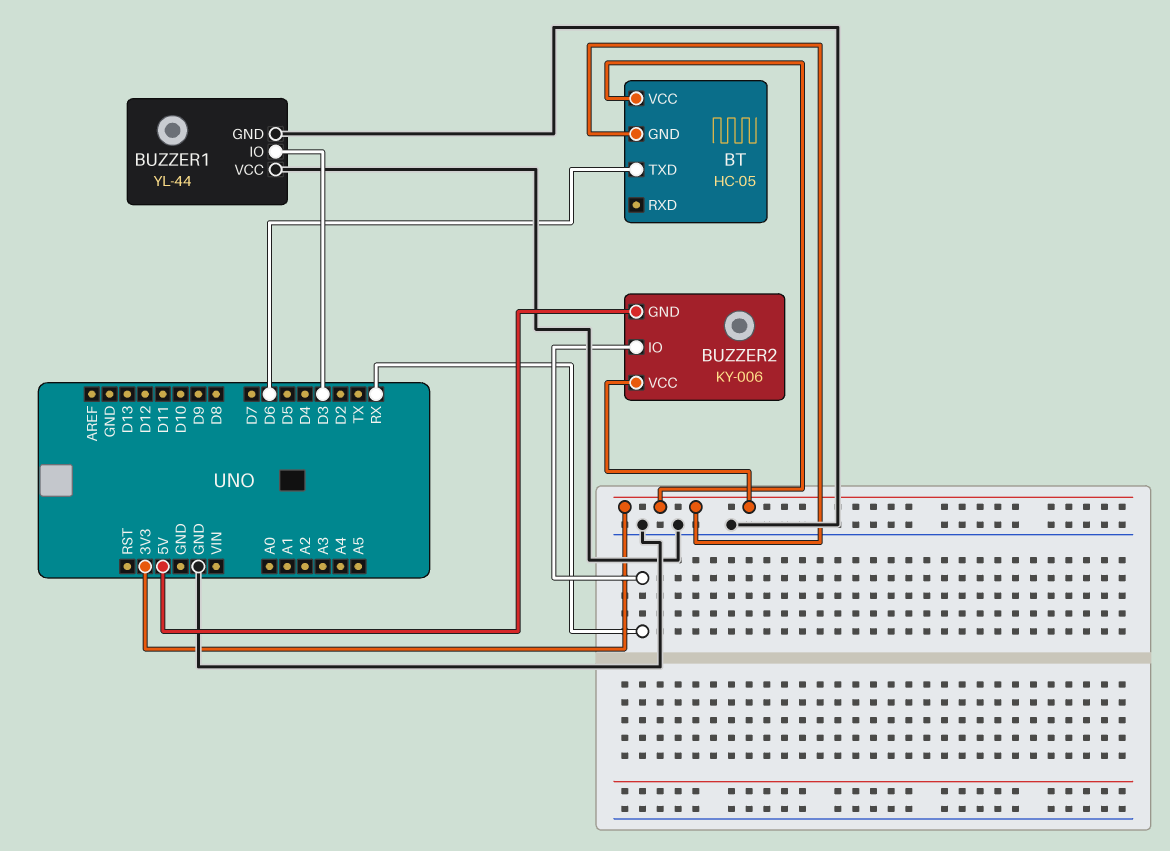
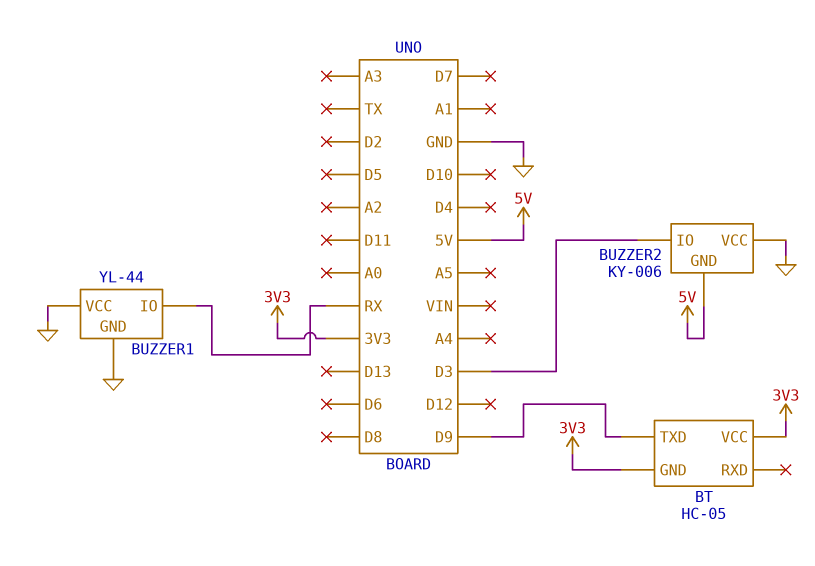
BT pin TXD: D6 -> D9
BUZZER1 pin IO: D3 -> RX
BUZZER2 pin IO: RX -> D3
BUZZER2 pin VCC: 3V3 -> GND

